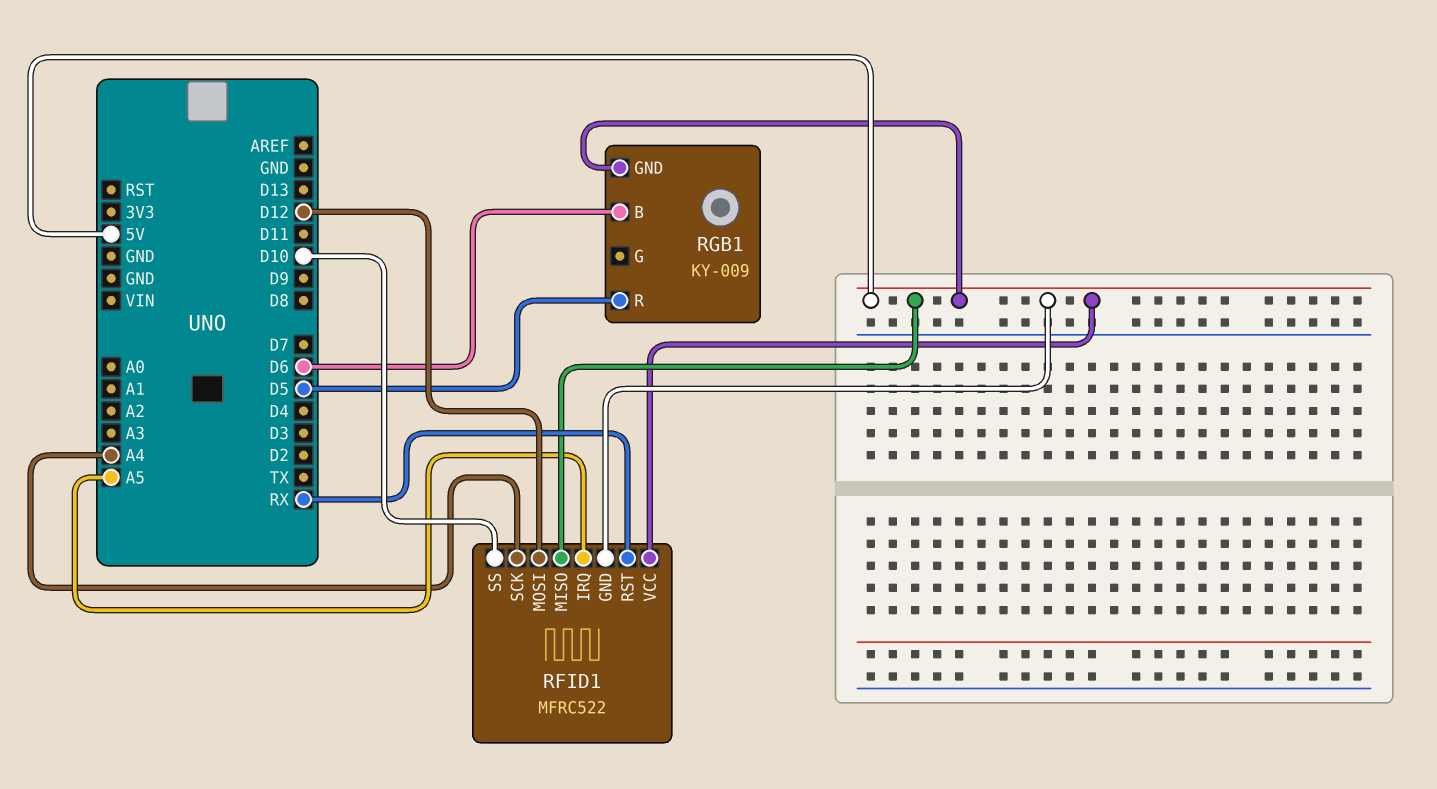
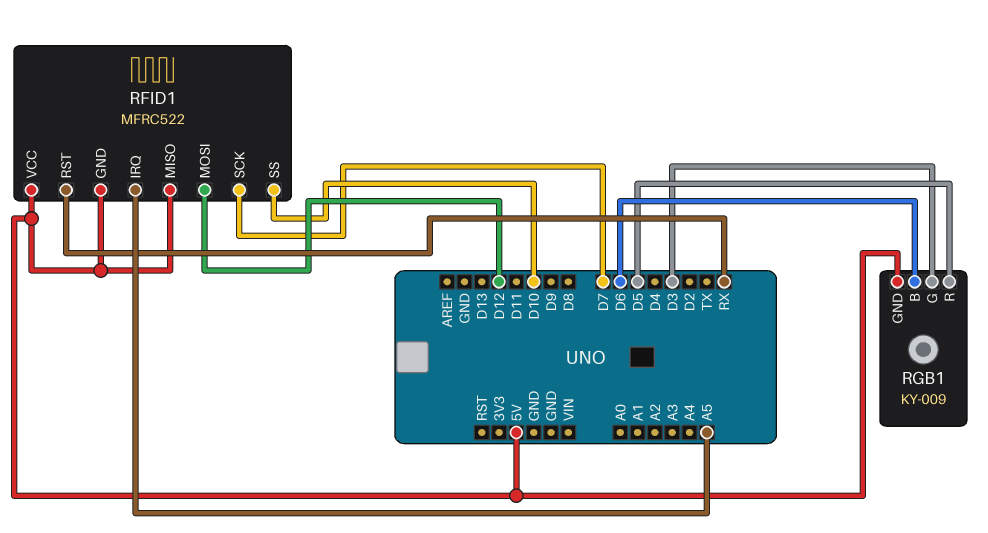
RFID1 pin SCK: A4 -> D7
RGB1 pin G: none -> D3

